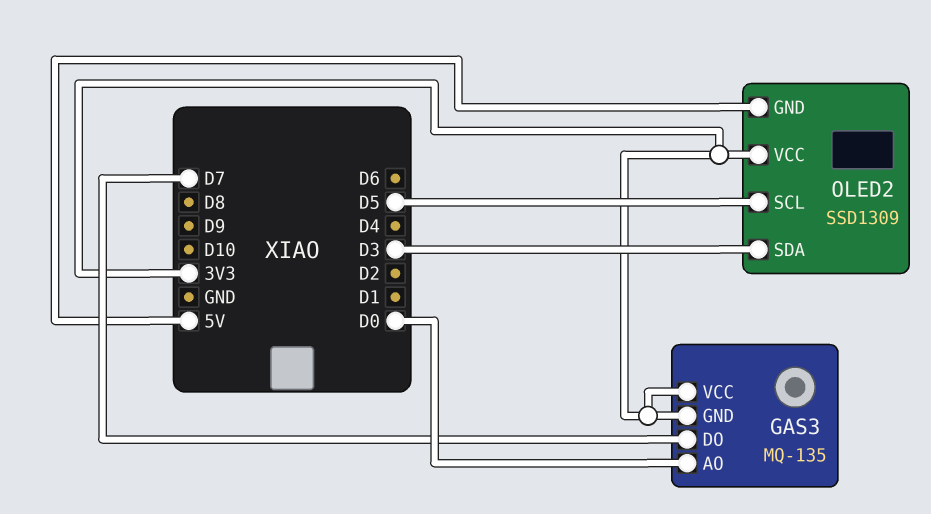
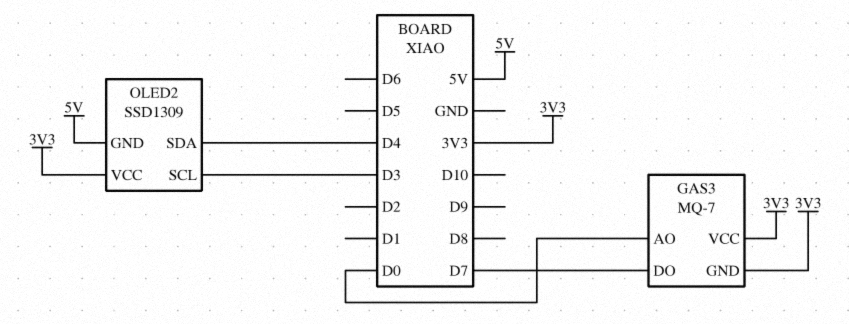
GAS3: MQ-135 -> MQ-7
OLED2 pin SCL: D5 -> D3
OLED2 pin SDA: D3 -> D4

